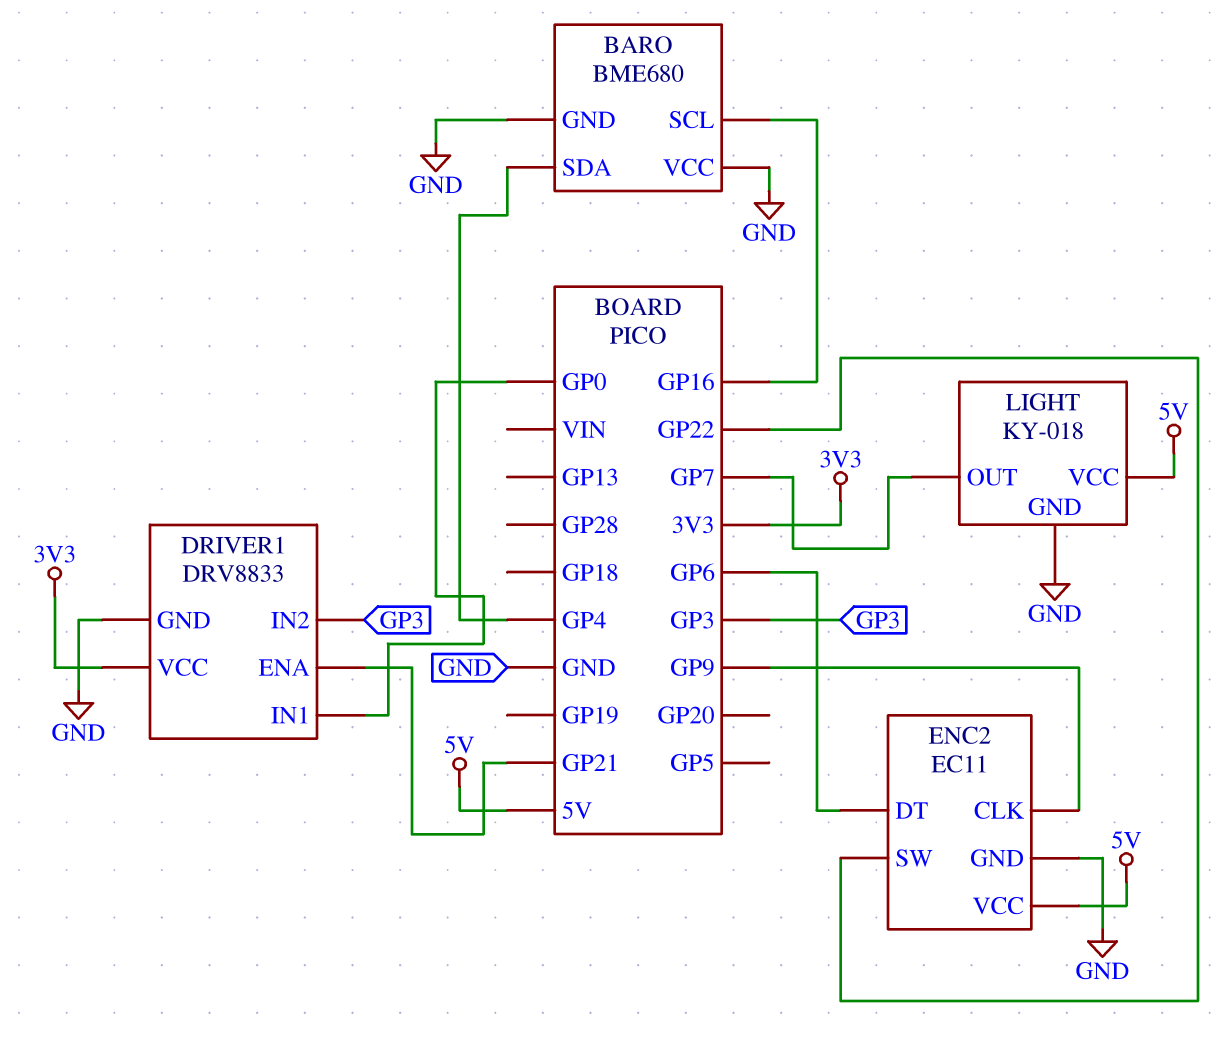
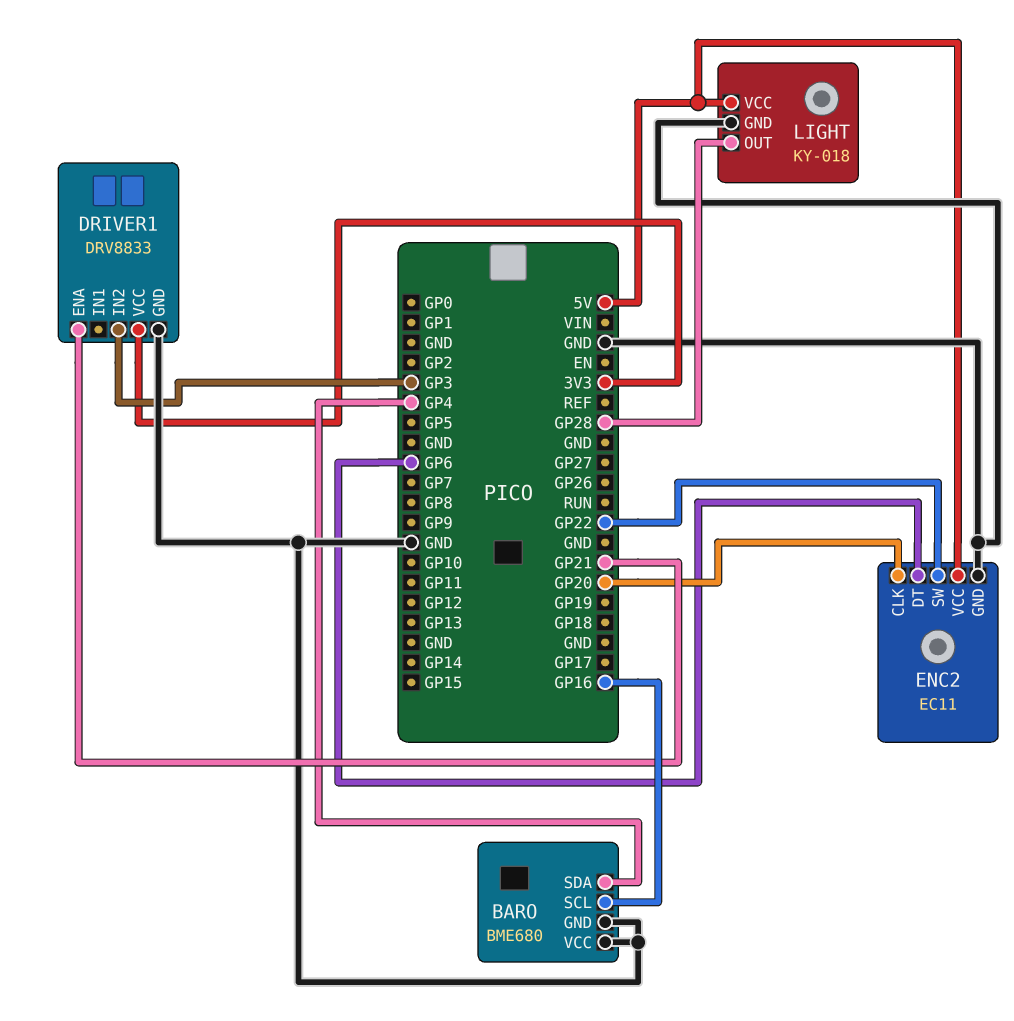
DRIVER1 pin IN1: GP0 -> none
ENC2 pin CLK: GP9 -> GP20
LIGHT pin OUT: GP7 -> GP28

